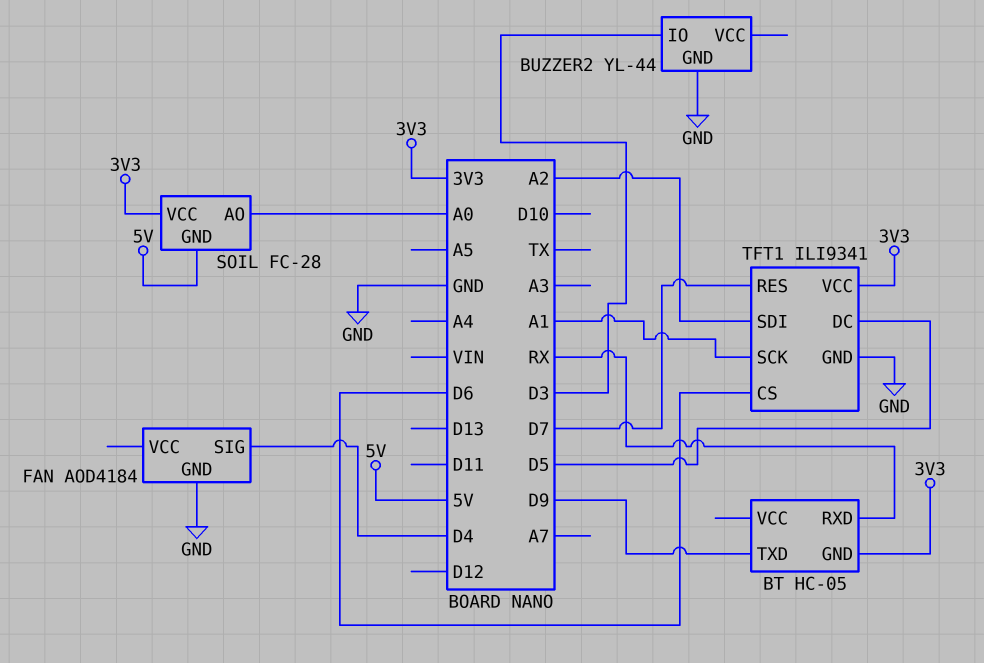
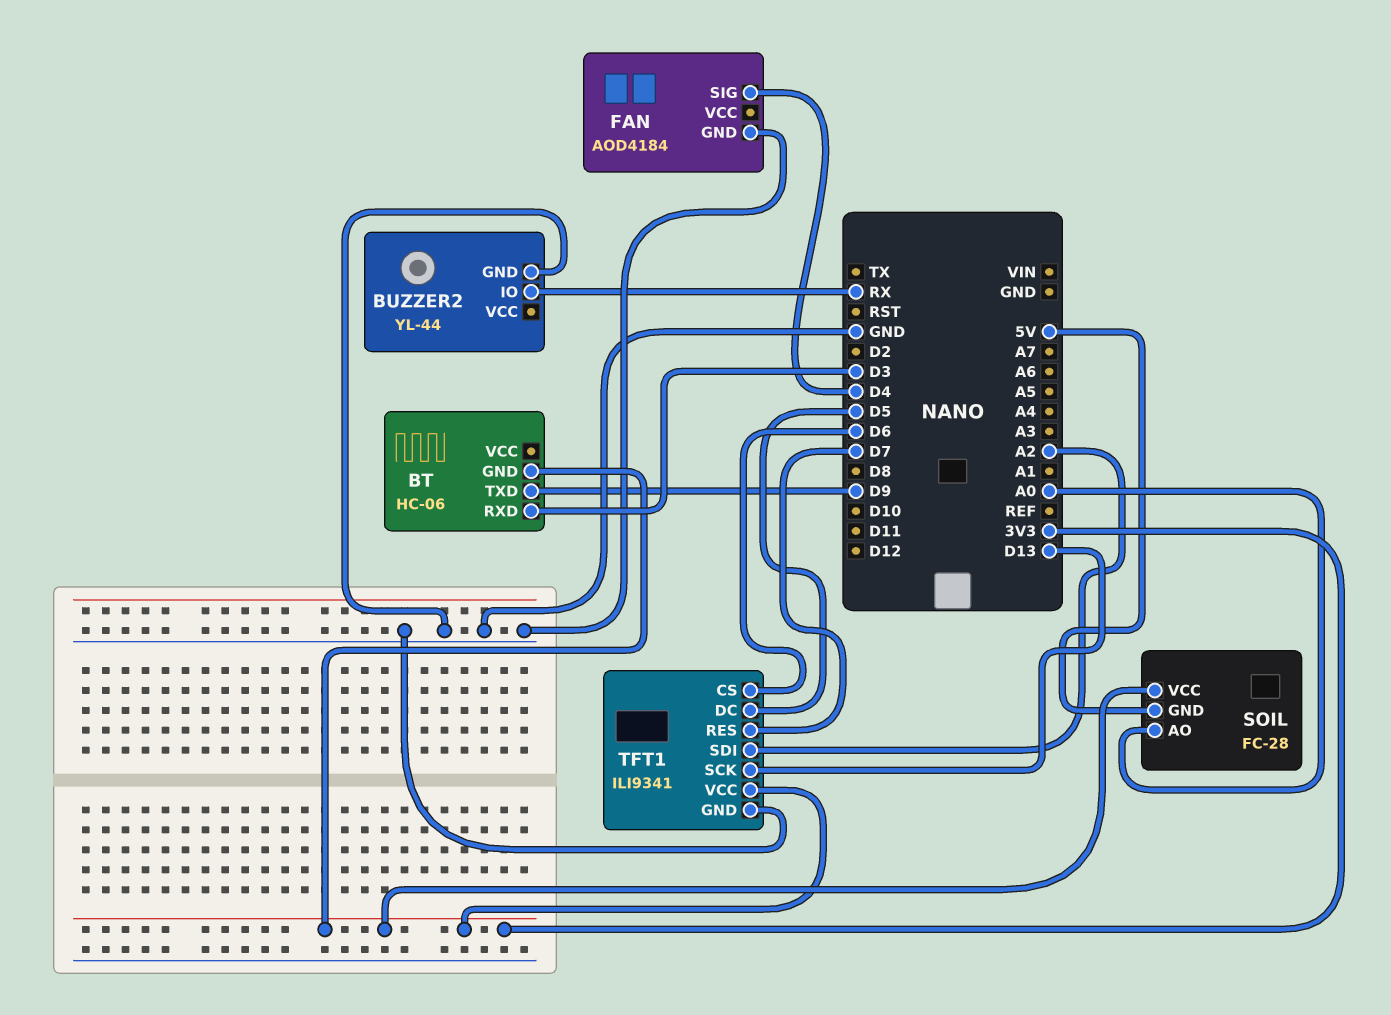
BT: HC-05 -> HC-06
BT pin RXD: RX -> D3
BUZZER2 pin IO: D3 -> RX
TFT1 pin SCK: A1 -> D13

